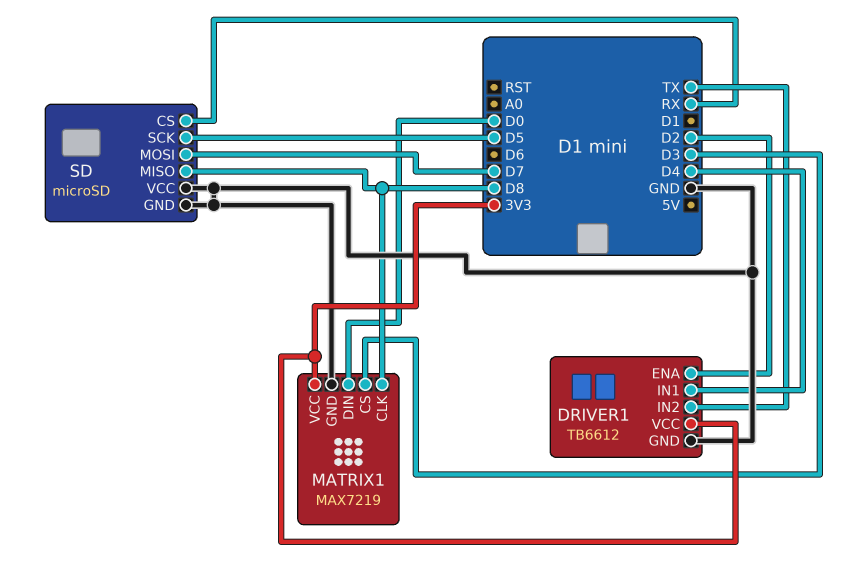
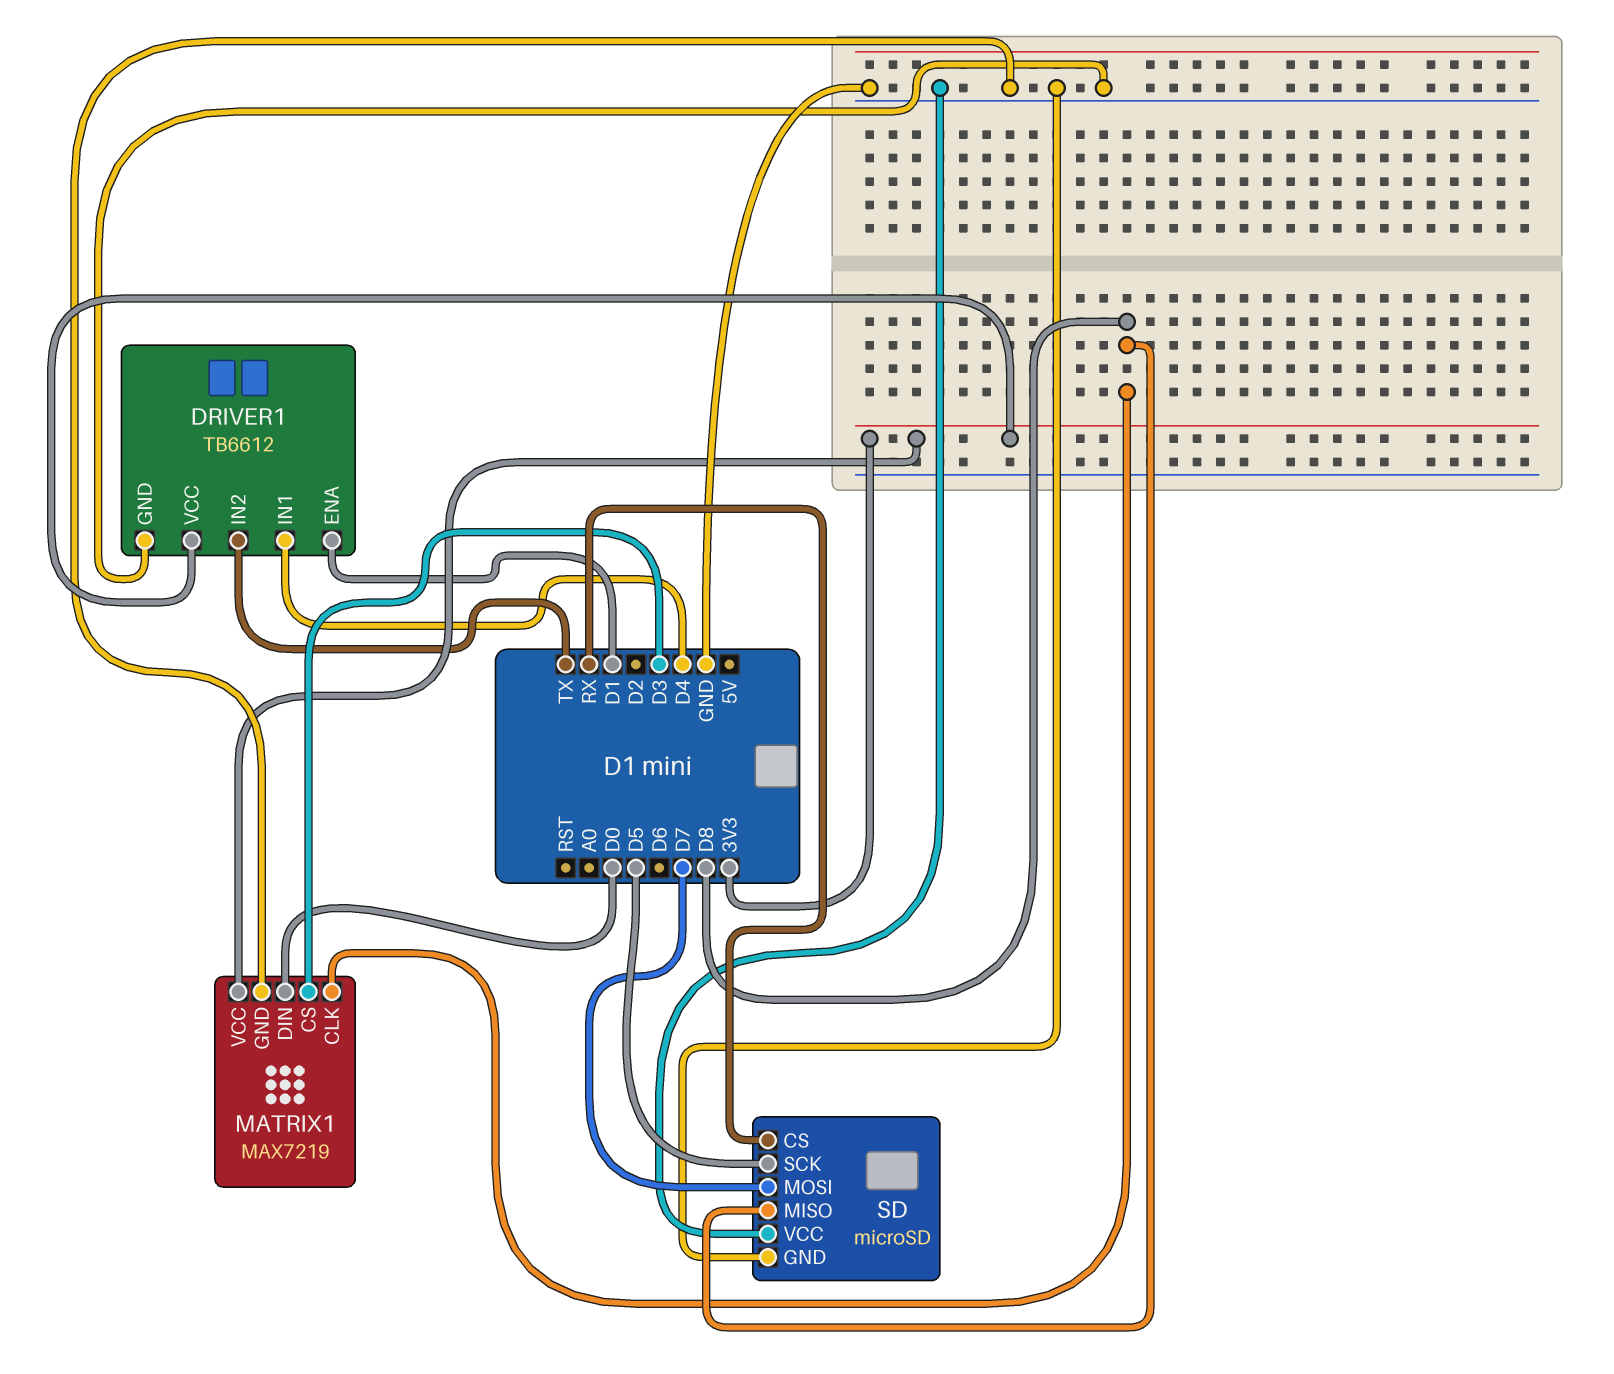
DRIVER1 pin ENA: D2 -> D1

